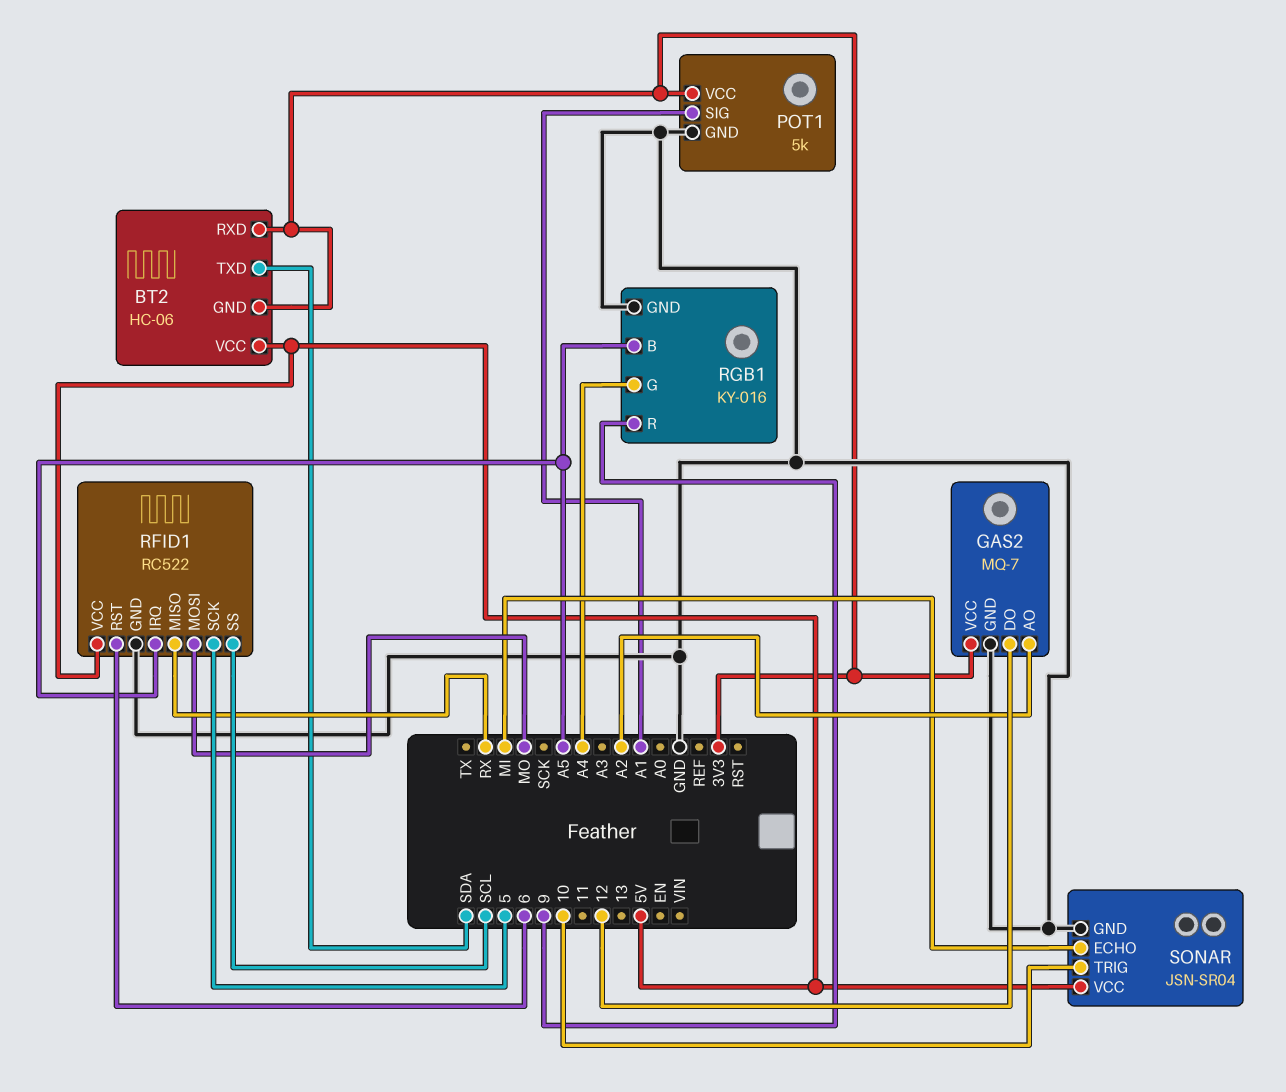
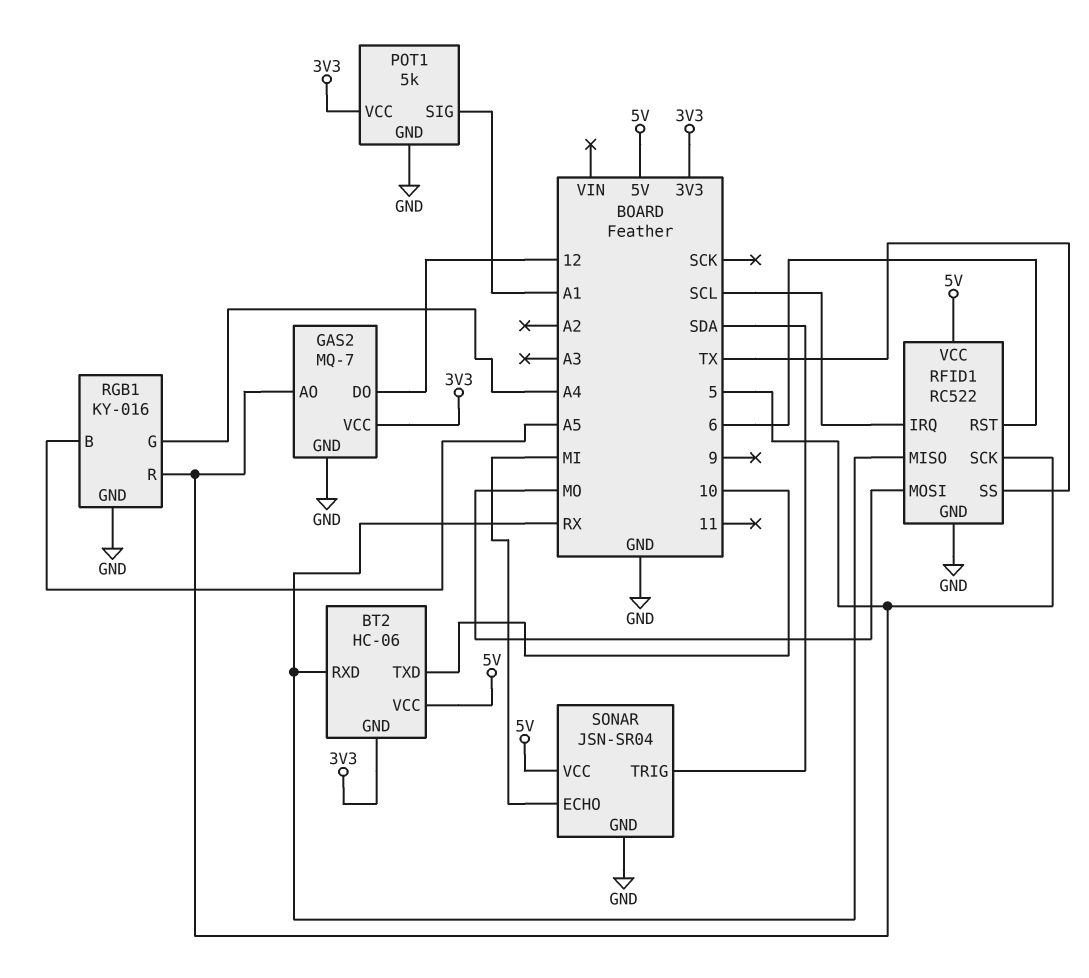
BT2 pin RXD: 3V3 -> RX
BT2 pin TXD: SDA -> 10
GAS2 pin AO: A2 -> 5
RFID1 pin IRQ: A5 -> SCL
RFID1 pin SS: SCL -> TX
RGB1 pin R: 9 -> 5
SONAR pin TRIG: 10 -> SDA

